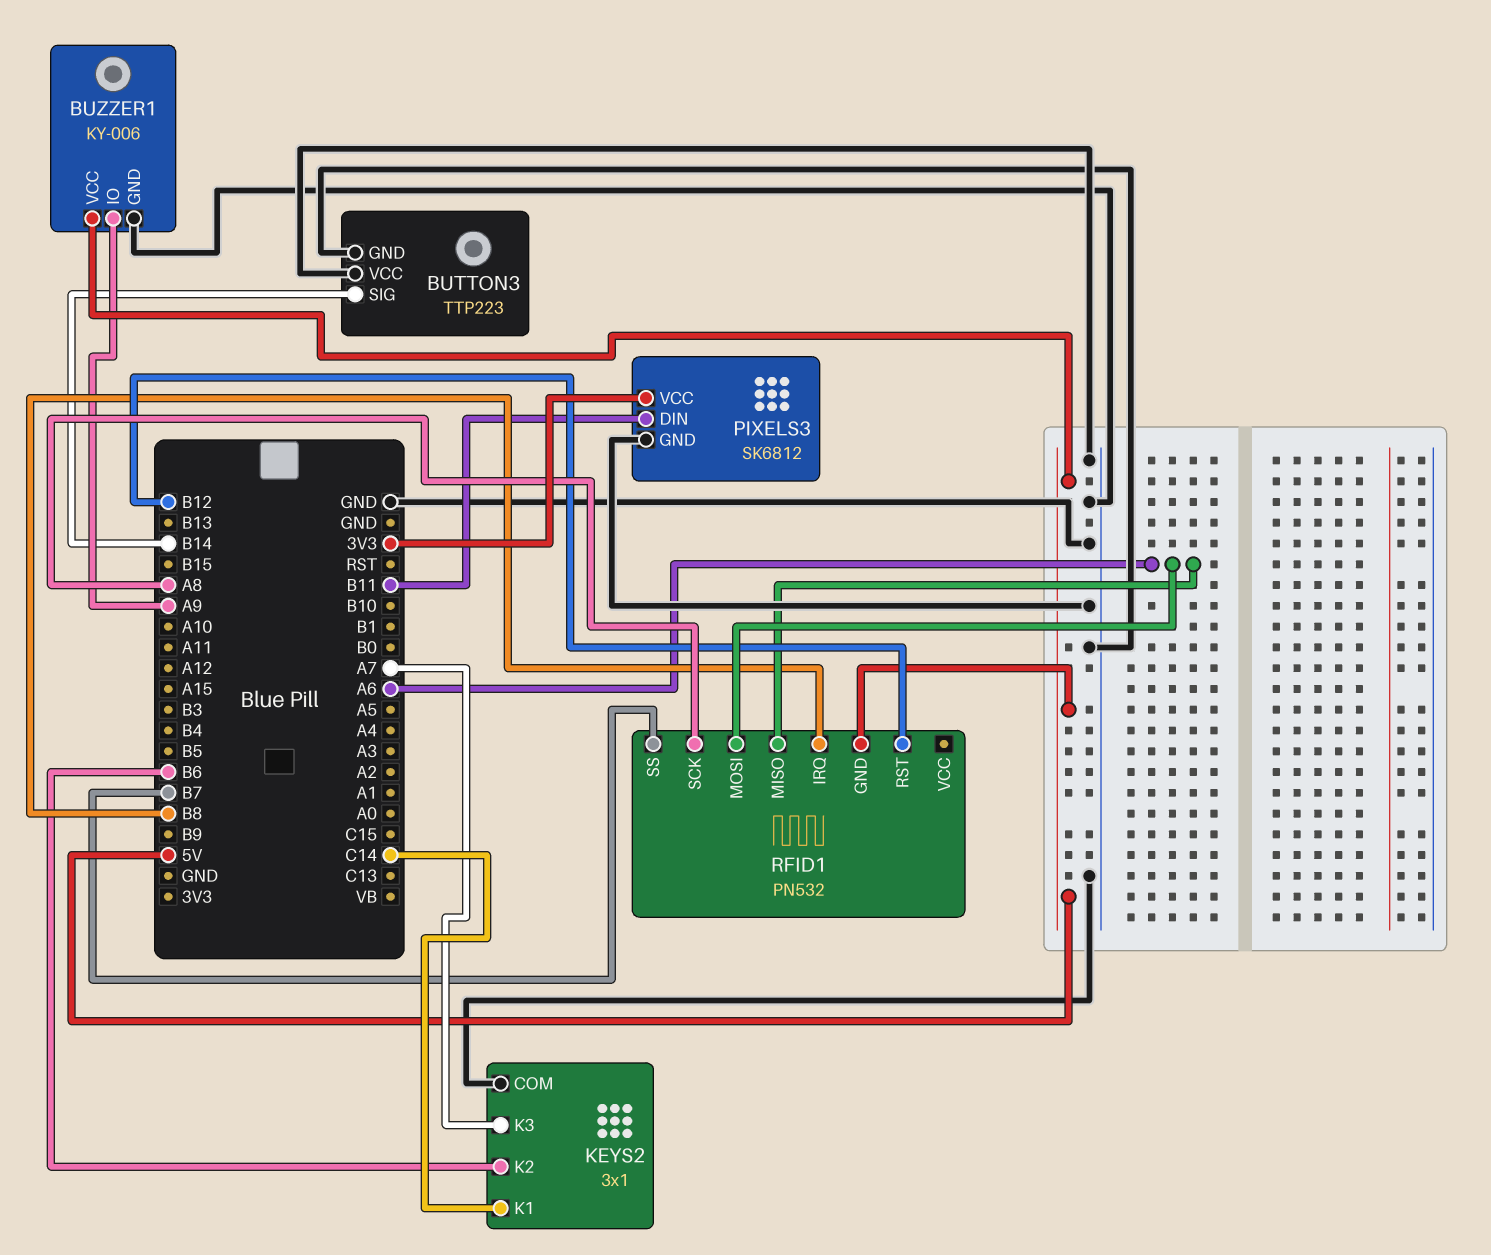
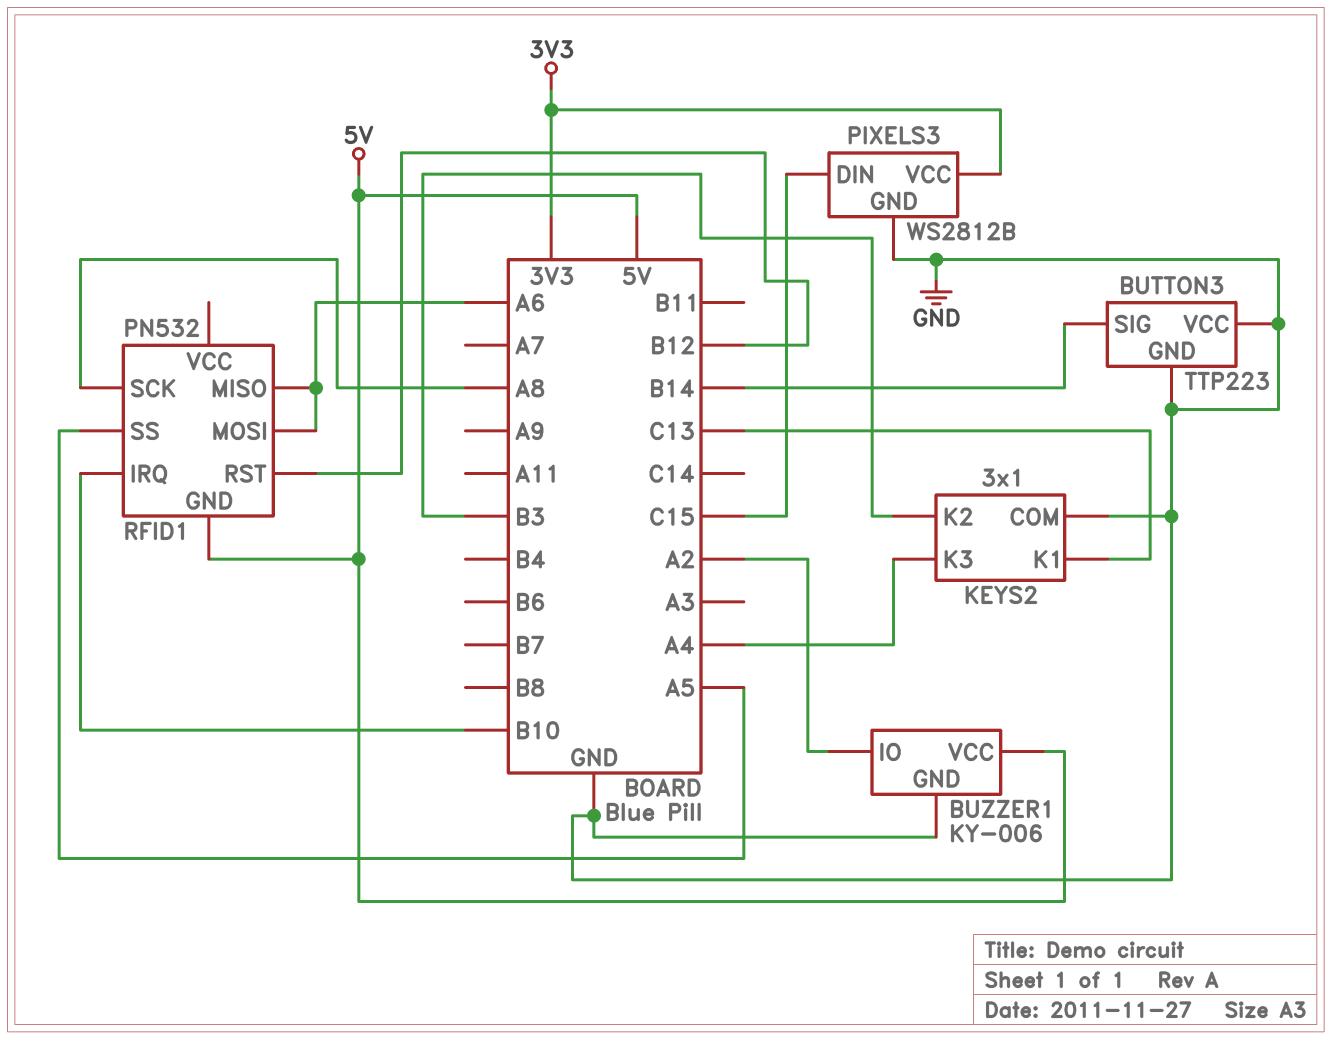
BUZZER1 pin IO: A9 -> A2
KEYS2 pin K1: C14 -> C13
KEYS2 pin K2: B6 -> B3
KEYS2 pin K3: A7 -> A4
PIXELS3: SK6812 -> WS2812B
PIXELS3 pin DIN: B11 -> C15
RFID1 pin IRQ: B8 -> B10
RFID1 pin SS: B7 -> A5

